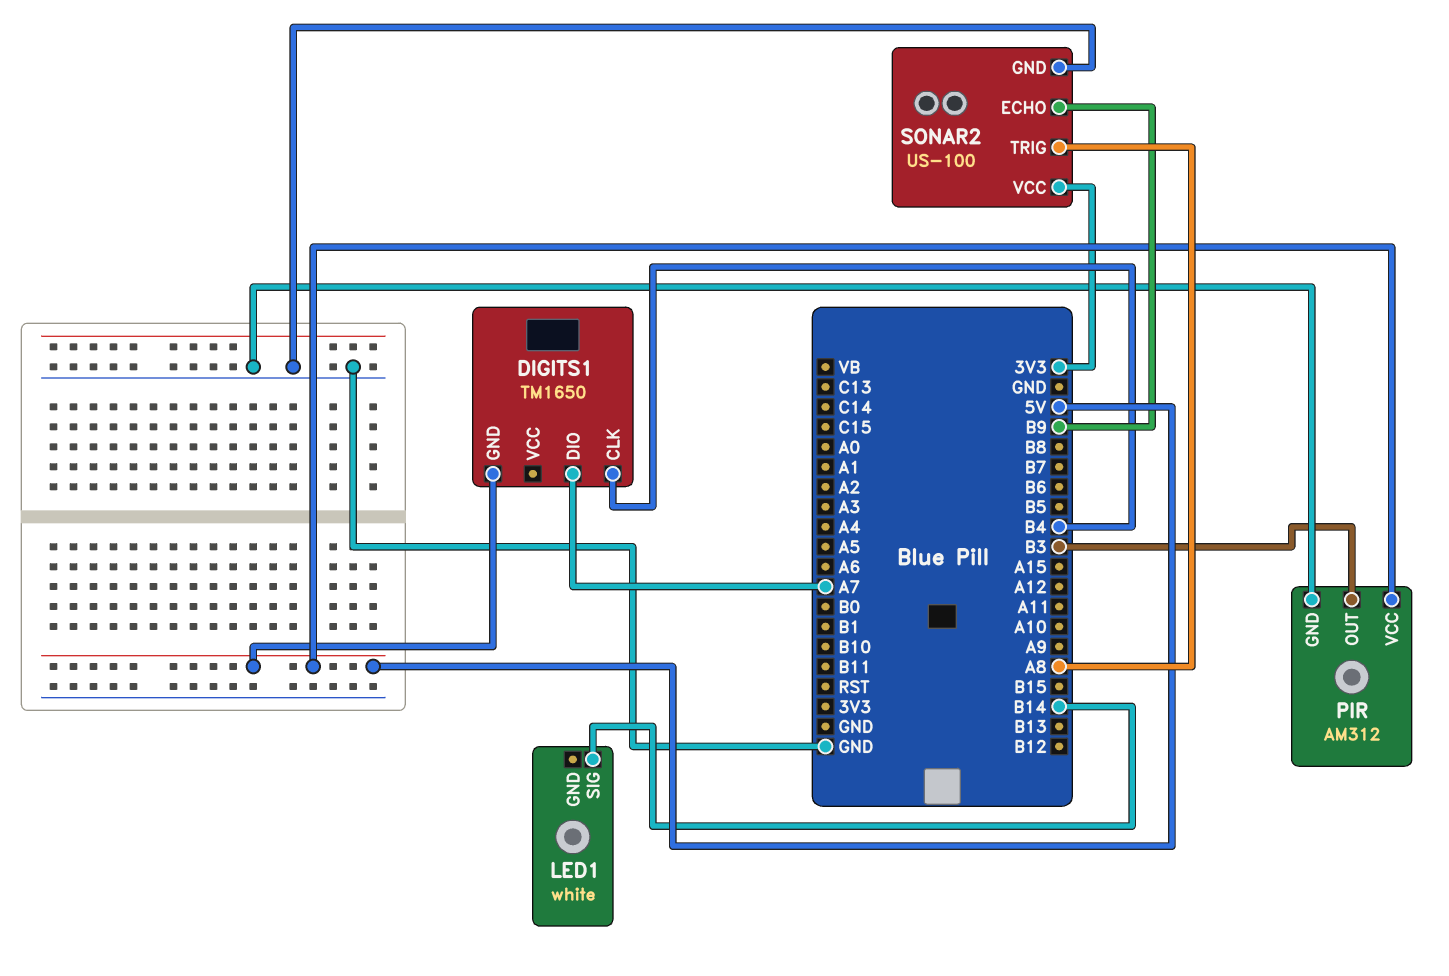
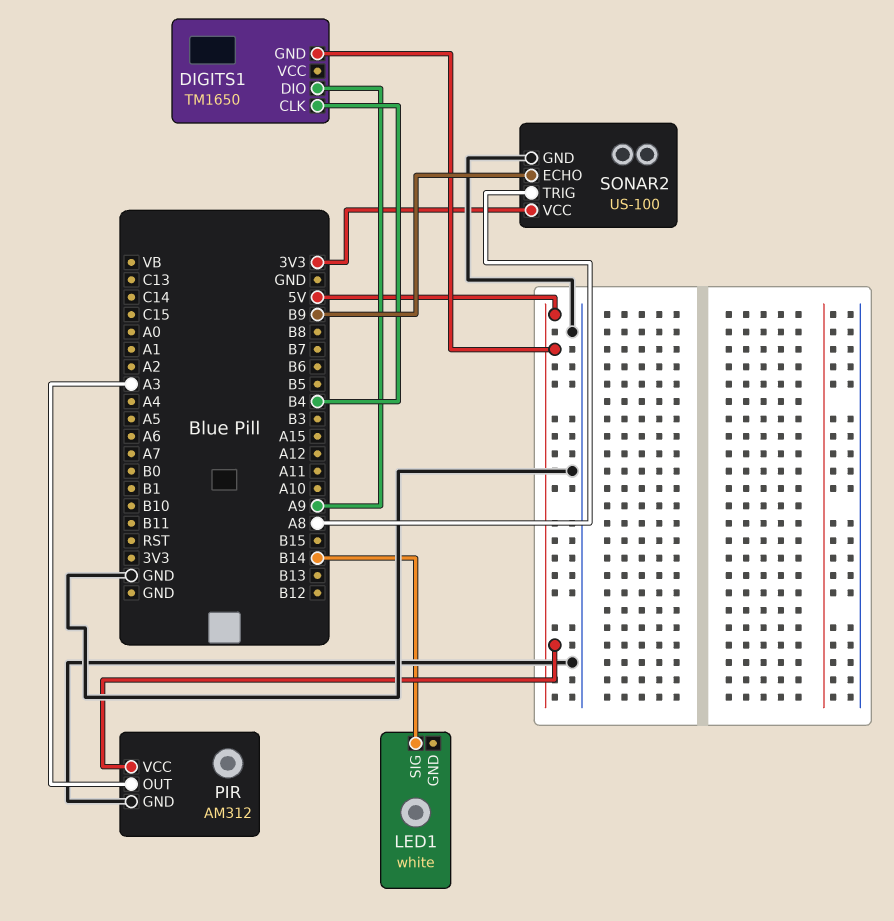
DIGITS1 pin DIO: A7 -> A9
PIR pin OUT: B3 -> A3

